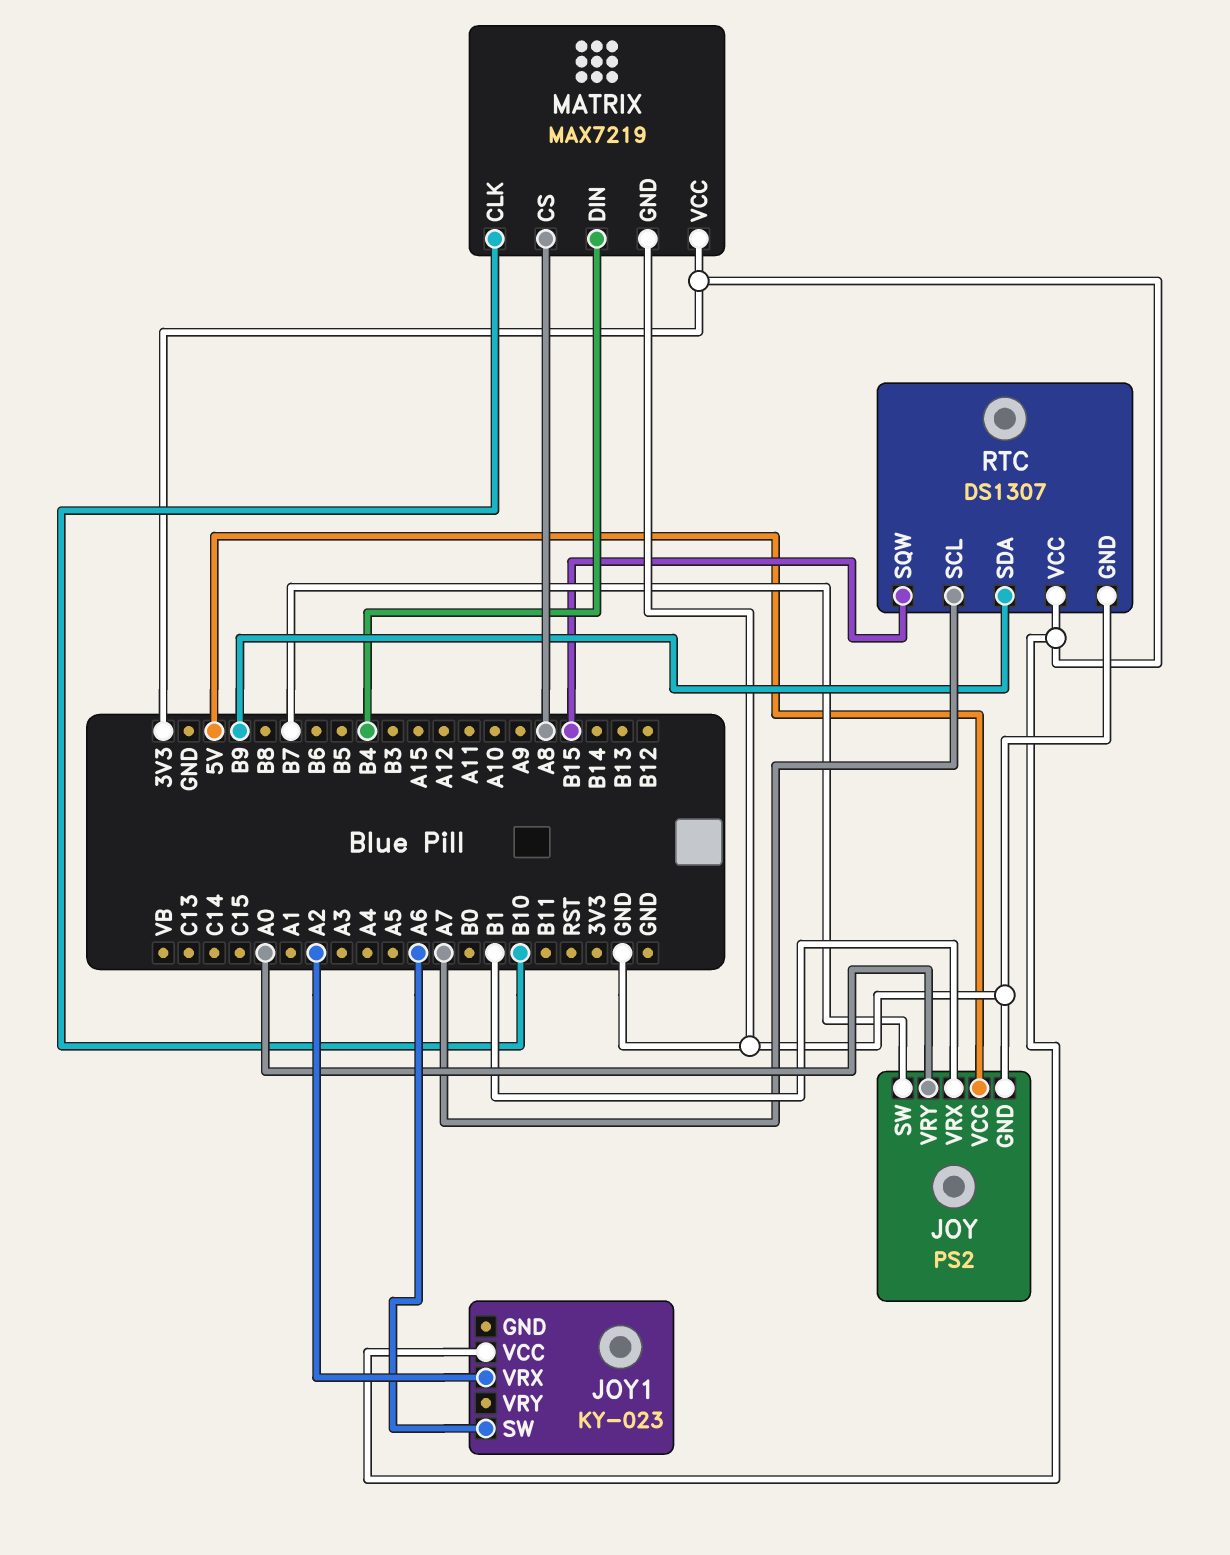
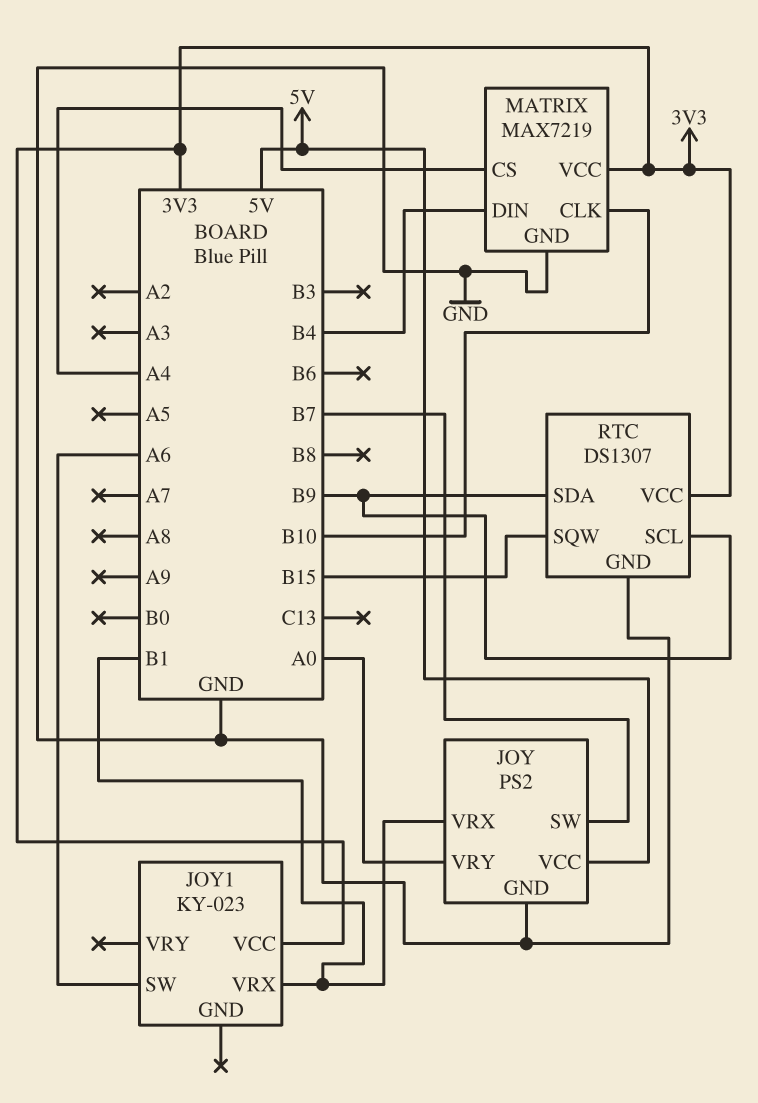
JOY1 pin VRX: A2 -> B1
MATRIX pin CS: A8 -> A4
RTC pin SCL: A7 -> B9

